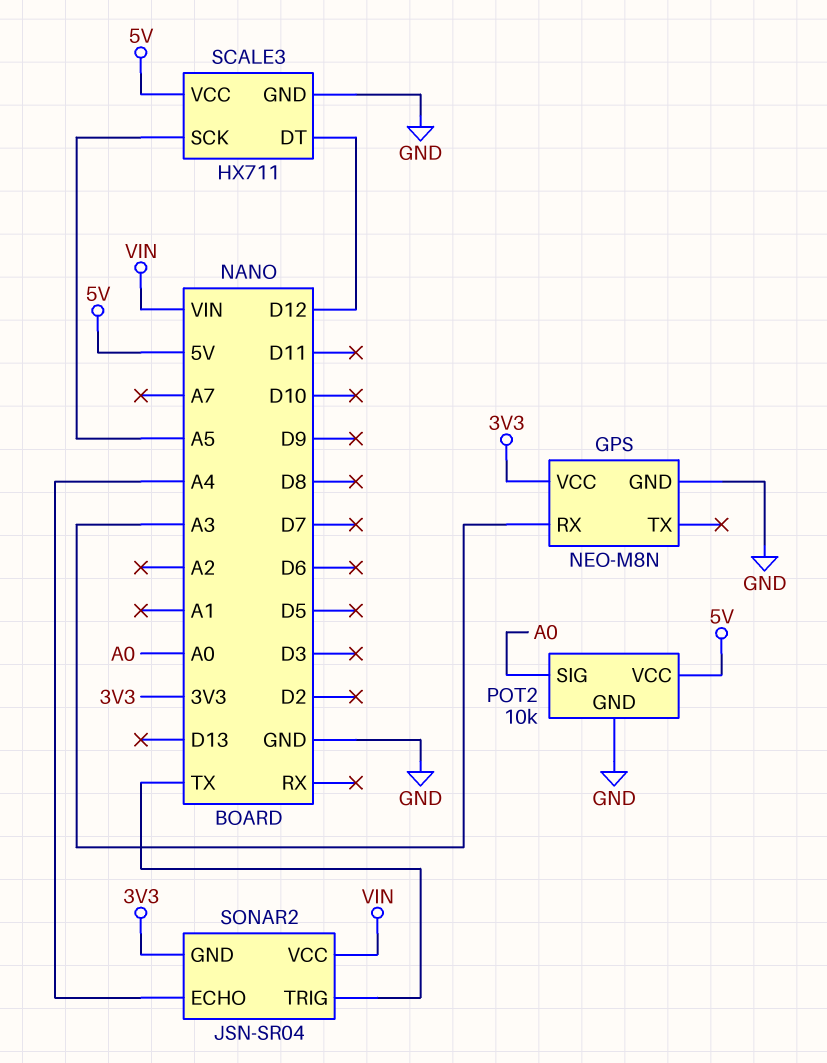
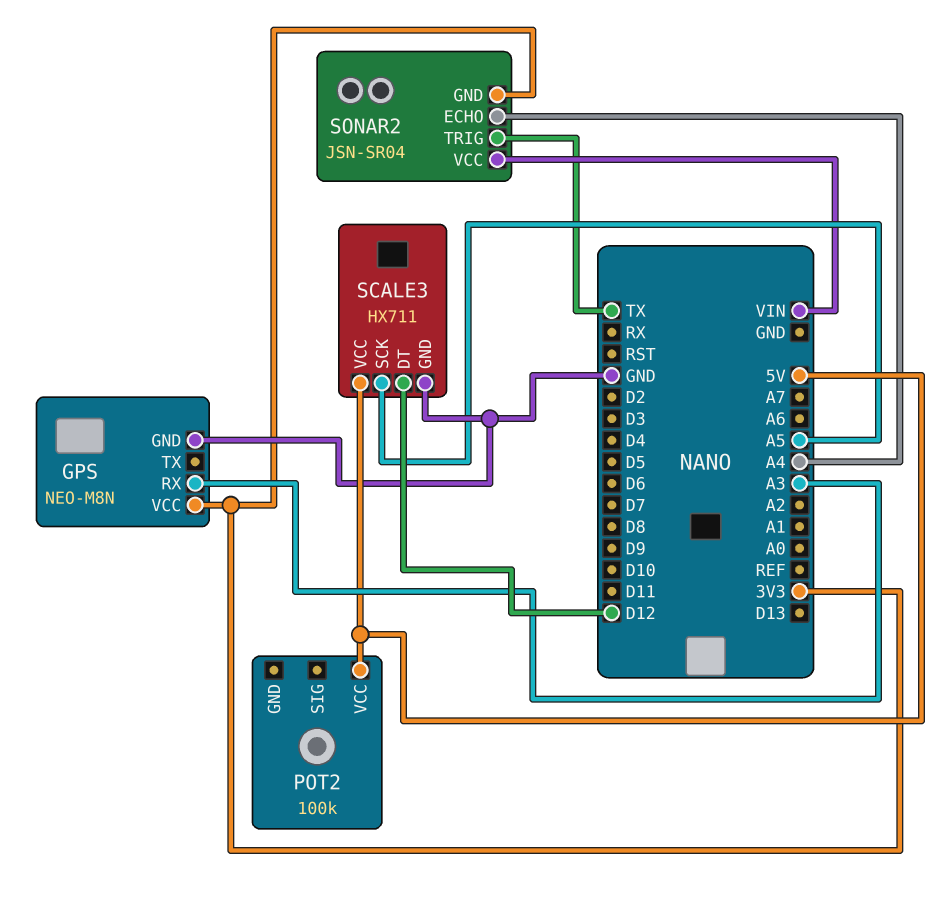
POT2: 10k -> 100k
POT2 pin GND: GND -> none
POT2 pin SIG: A0 -> none

